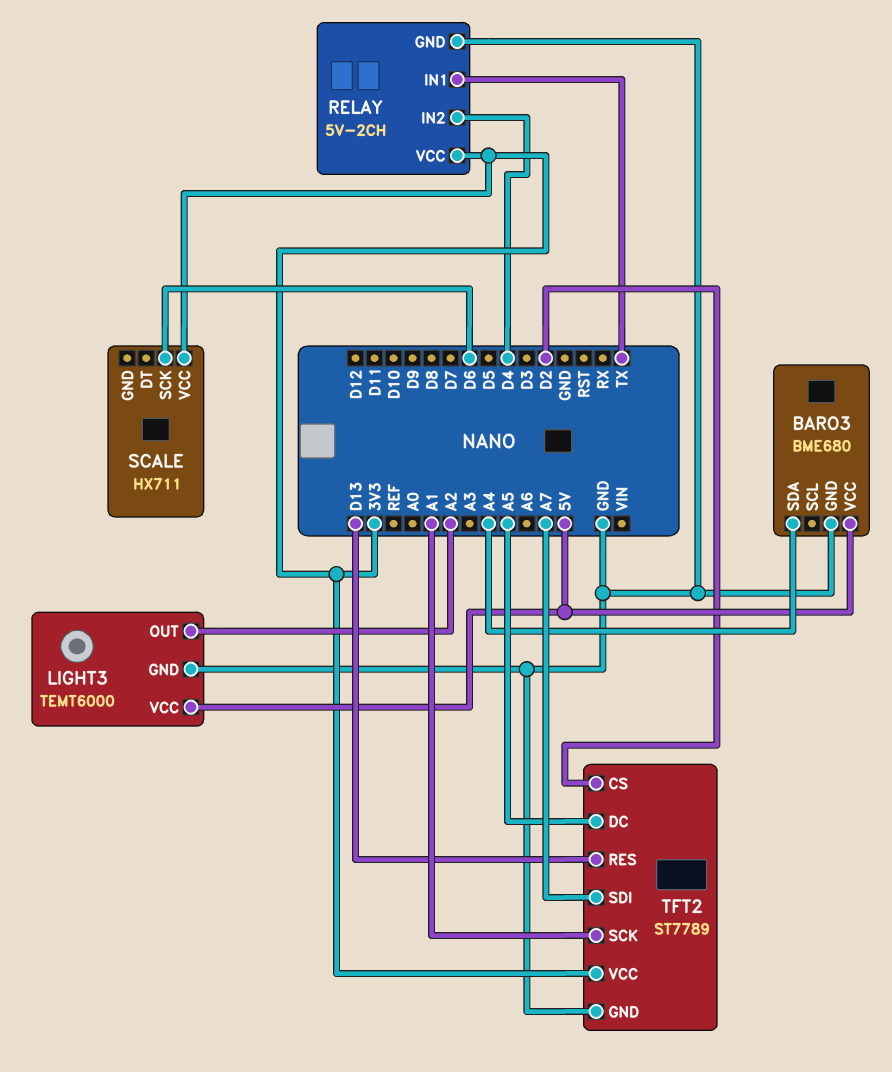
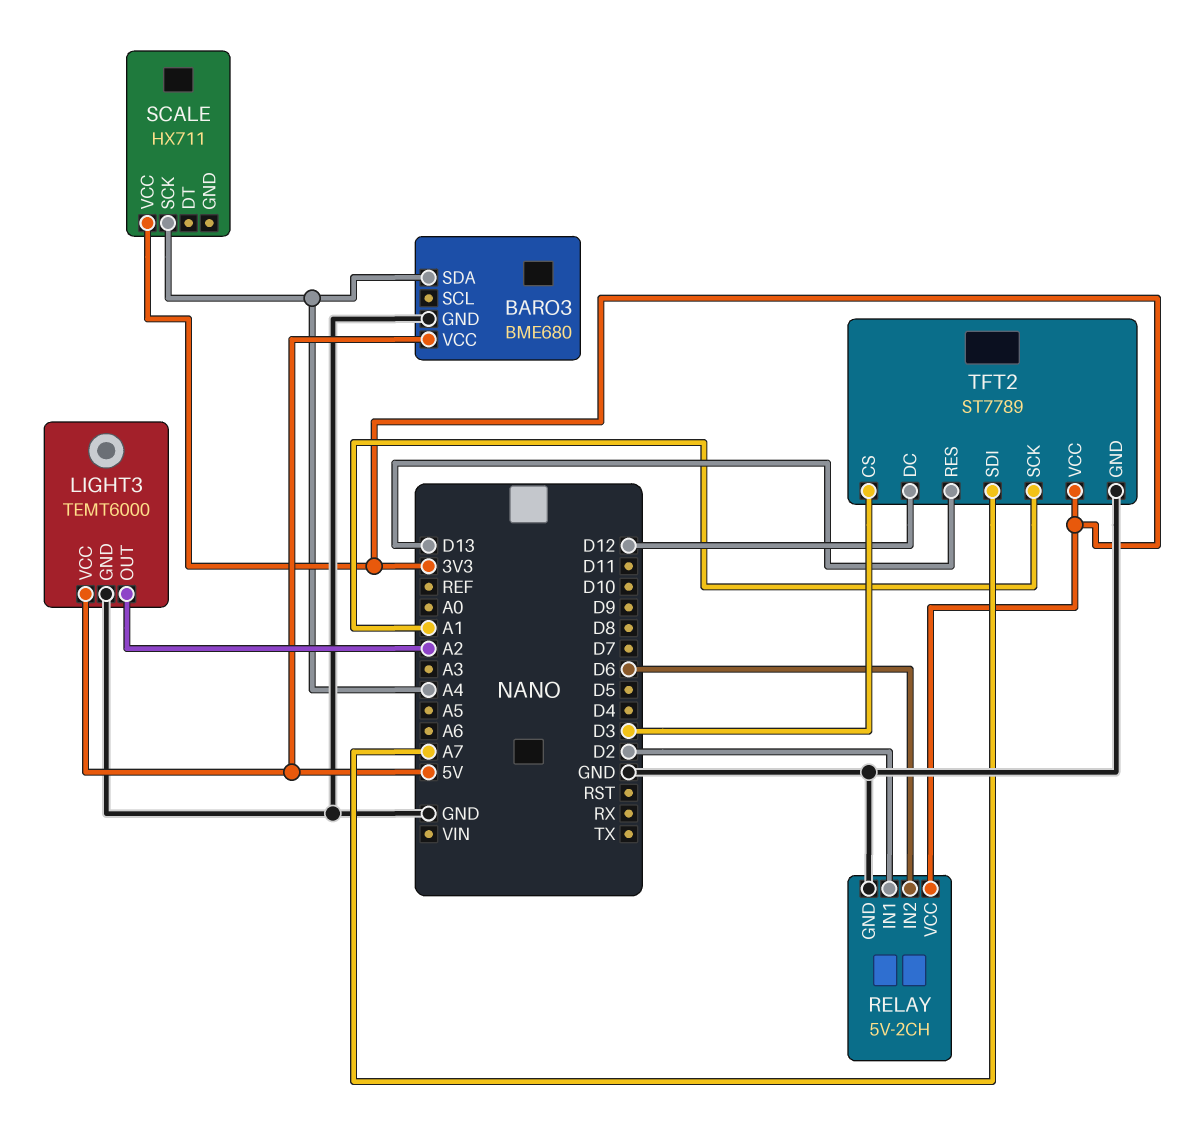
RELAY pin IN1: TX -> D2
RELAY pin IN2: D4 -> D6
SCALE pin SCK: D6 -> A4
TFT2 pin CS: D2 -> D3
TFT2 pin DC: A5 -> D12

